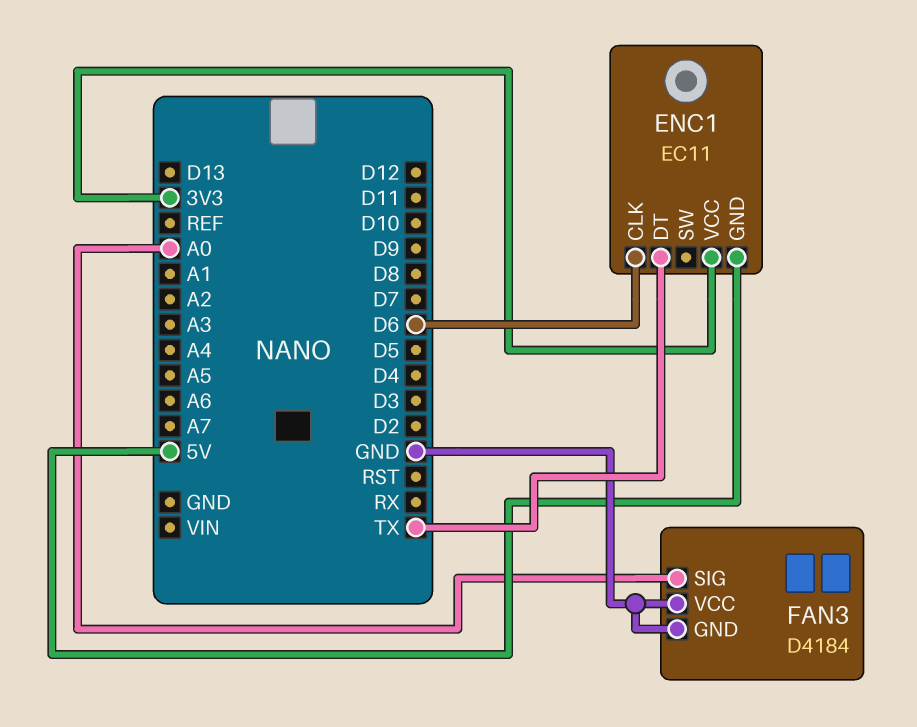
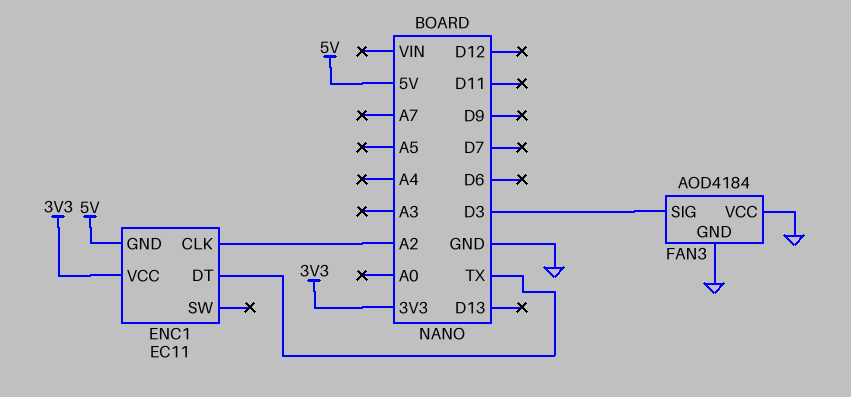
ENC1 pin CLK: D6 -> A2
FAN3: D4184 -> AOD4184
FAN3 pin SIG: A0 -> D3

